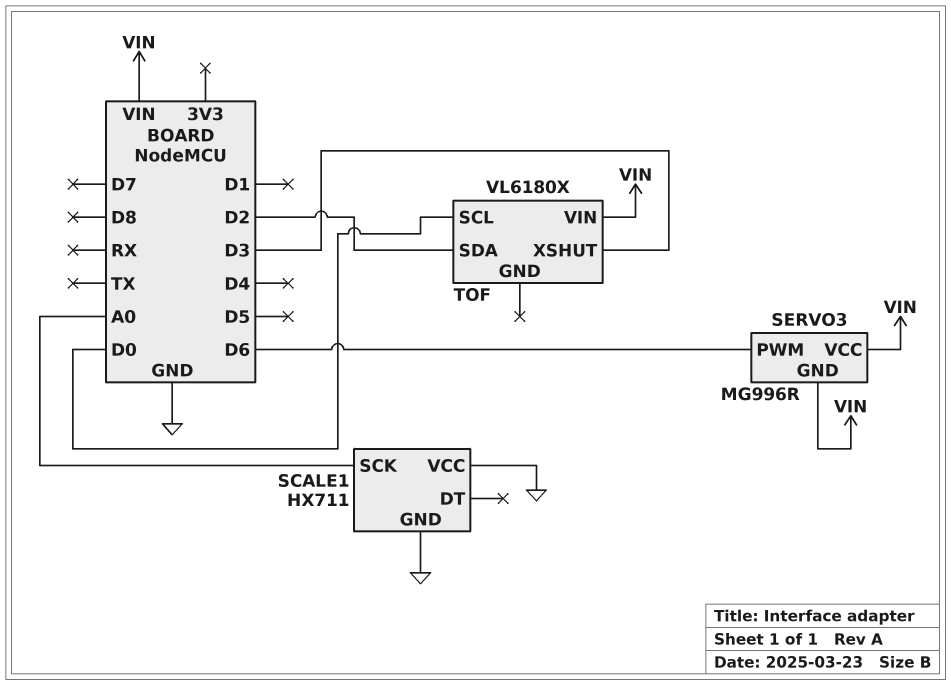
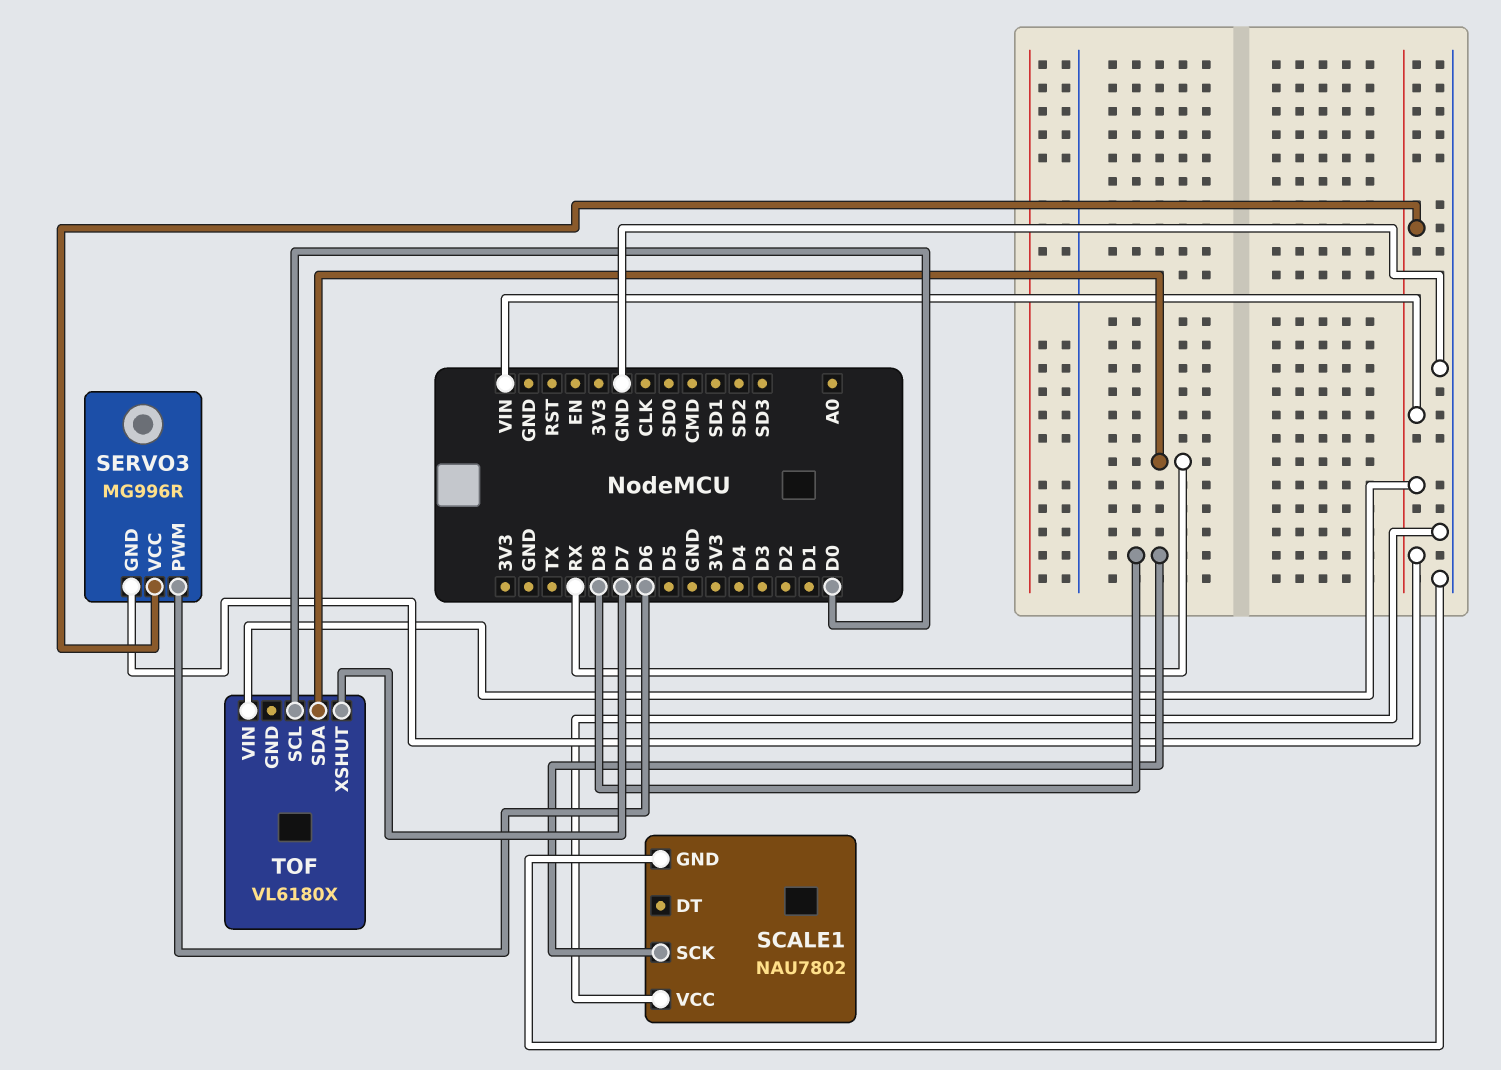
SCALE1: HX711 -> NAU7802
SCALE1 pin SCK: A0 -> D8
TOF pin SDA: D2 -> RX
TOF pin XSHUT: D3 -> D7

